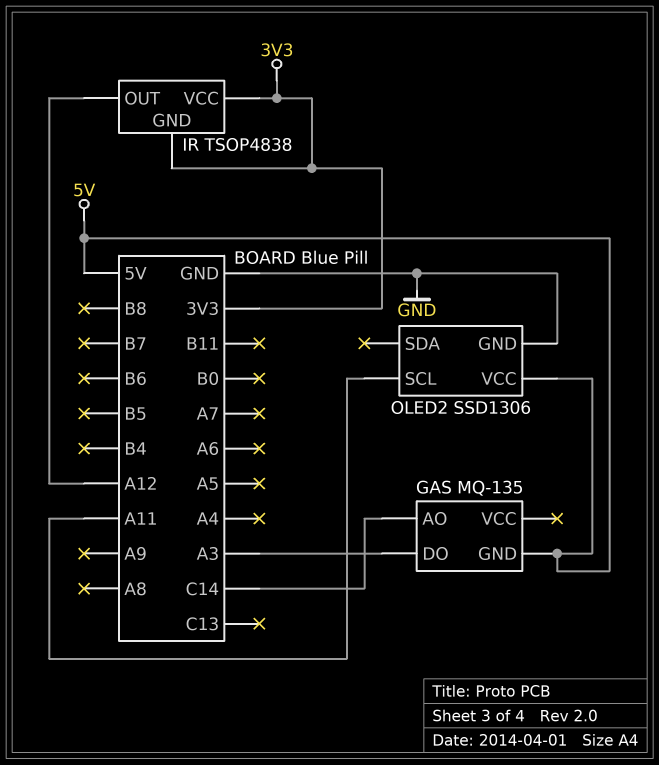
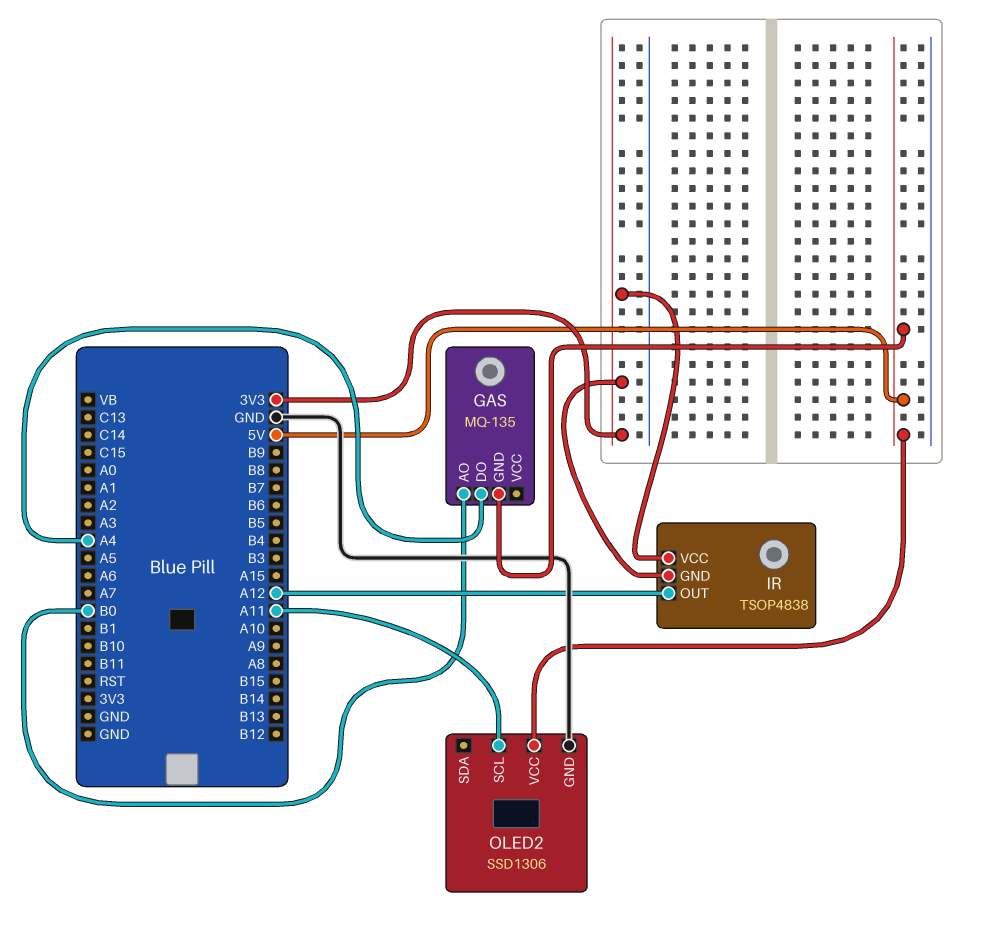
GAS pin AO: C14 -> B0
GAS pin DO: A3 -> A4

